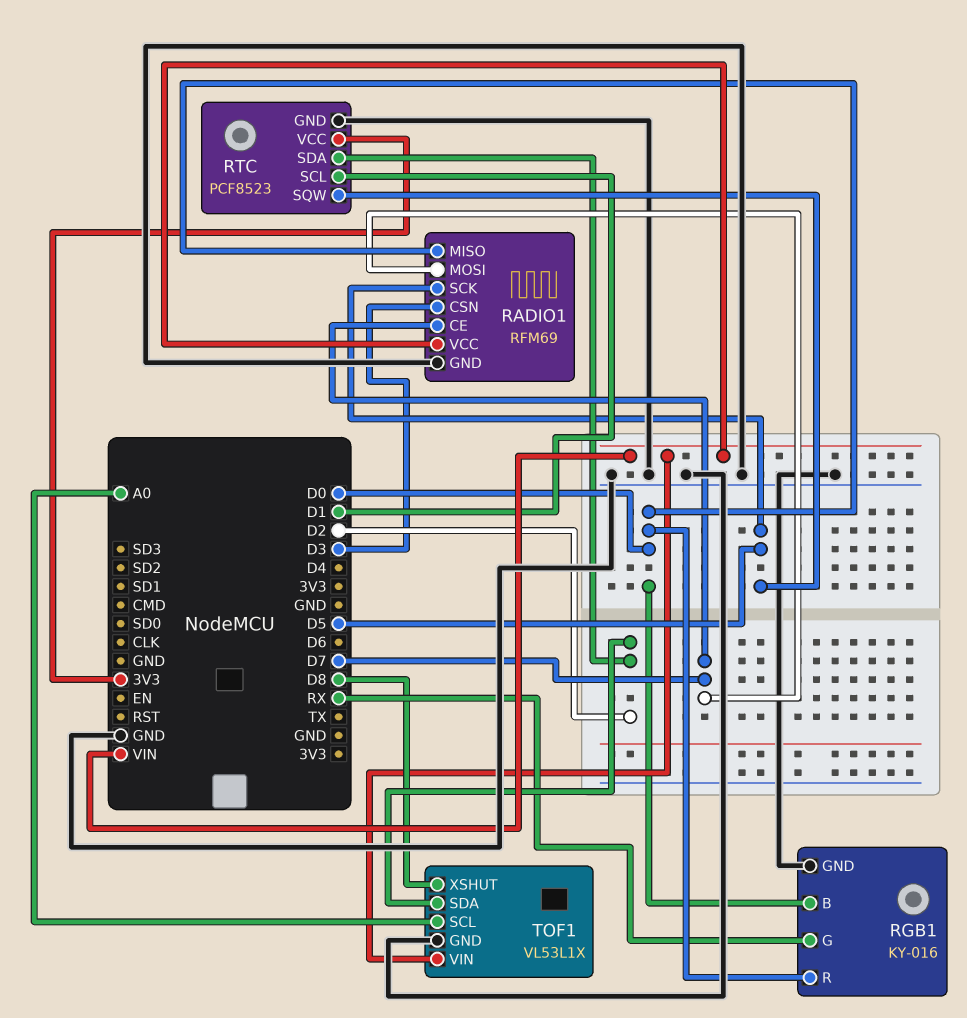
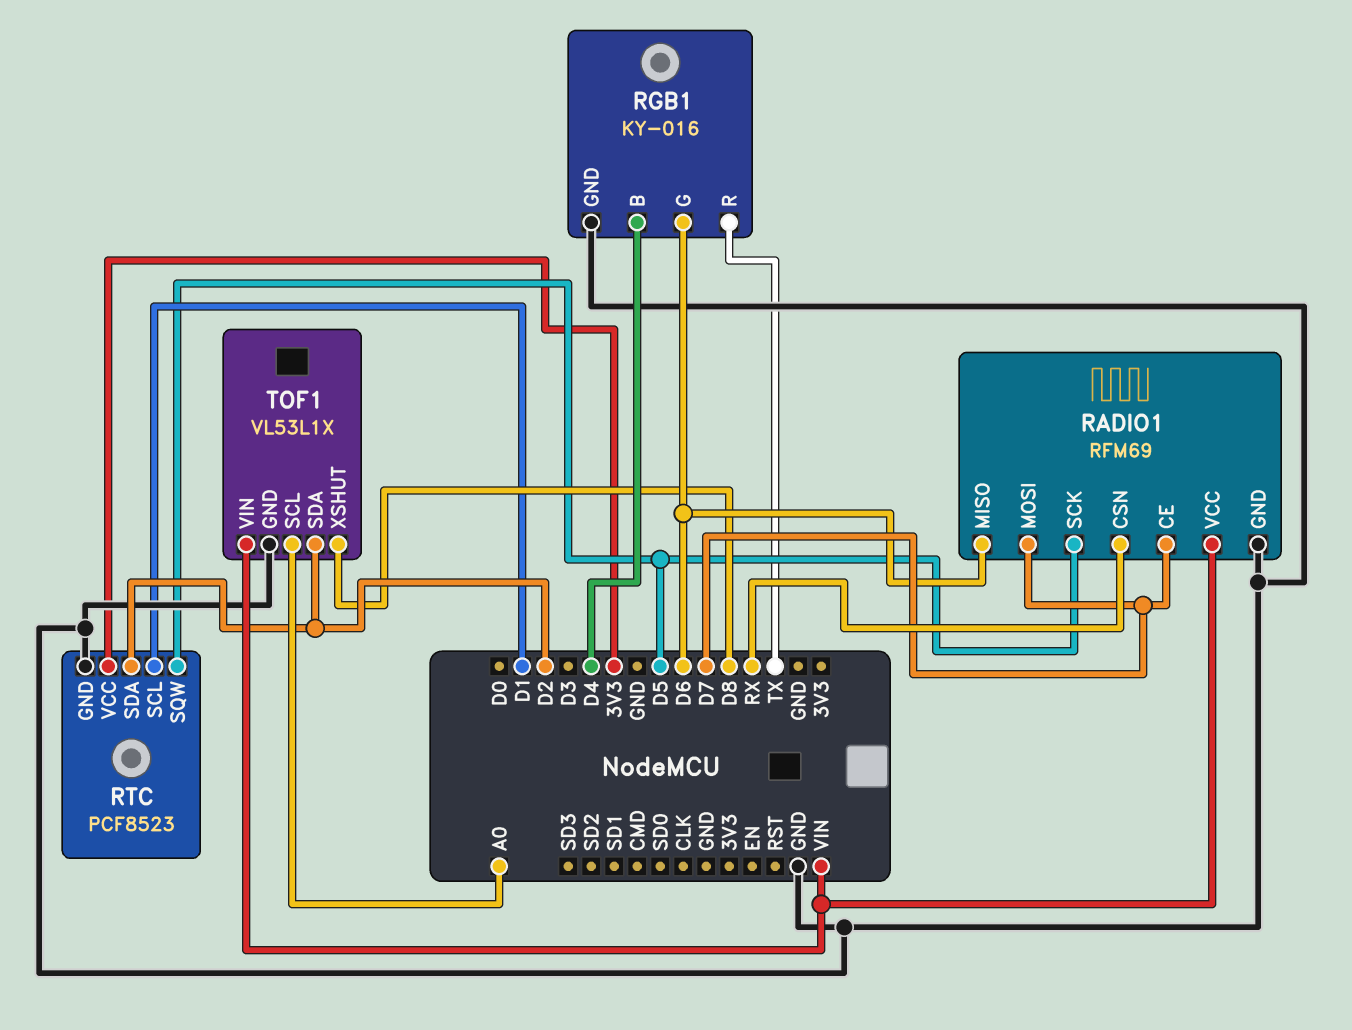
RADIO1 pin CSN: D3 -> RX
RADIO1 pin MISO: D0 -> D6
RGB1 pin B: D0 -> D4
RGB1 pin G: RX -> D6
RGB1 pin R: D0 -> TX

